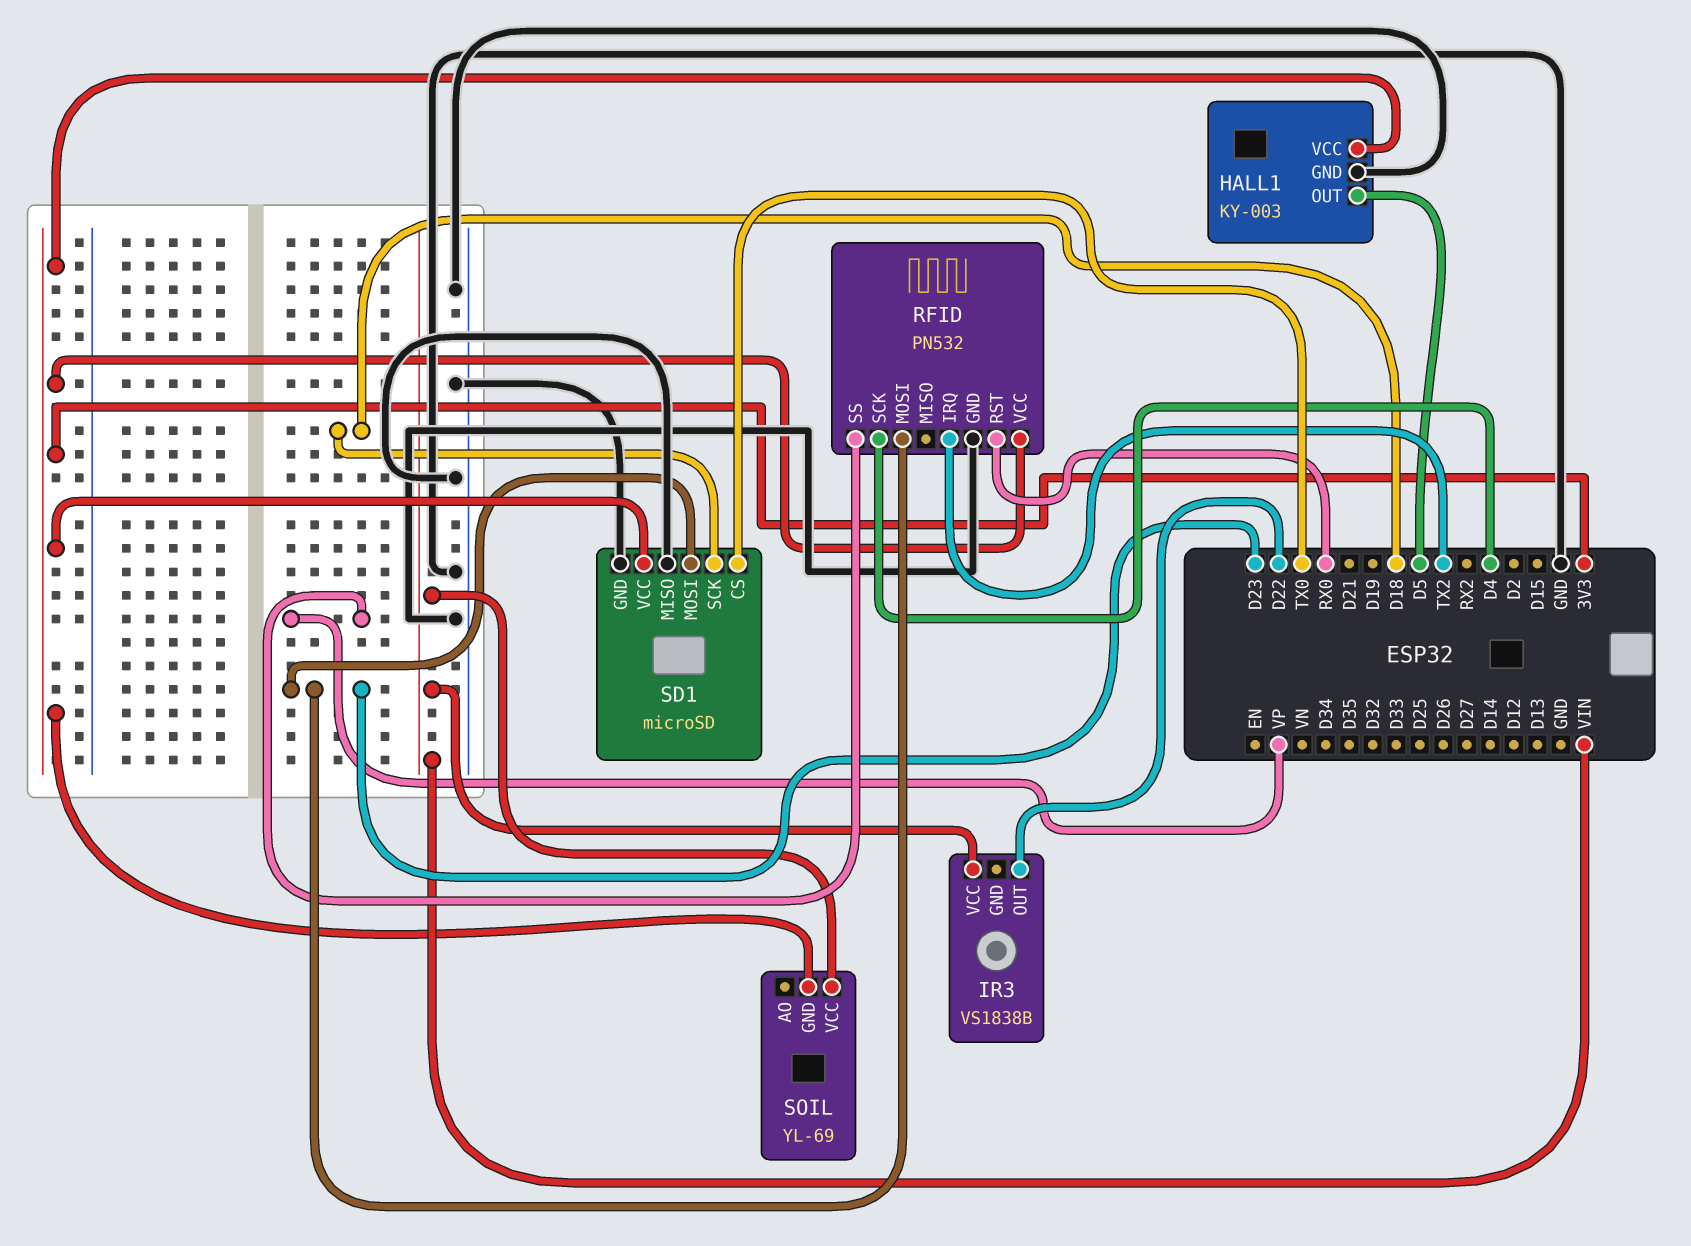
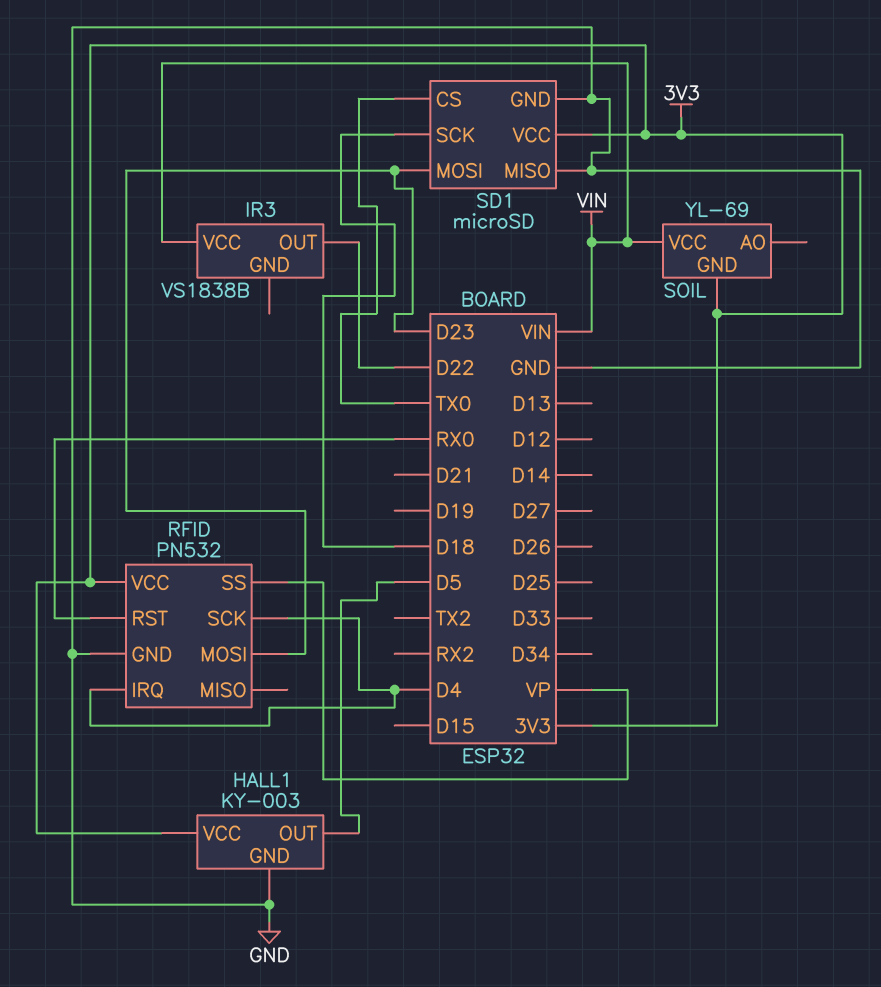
RFID pin IRQ: TX2 -> D4

